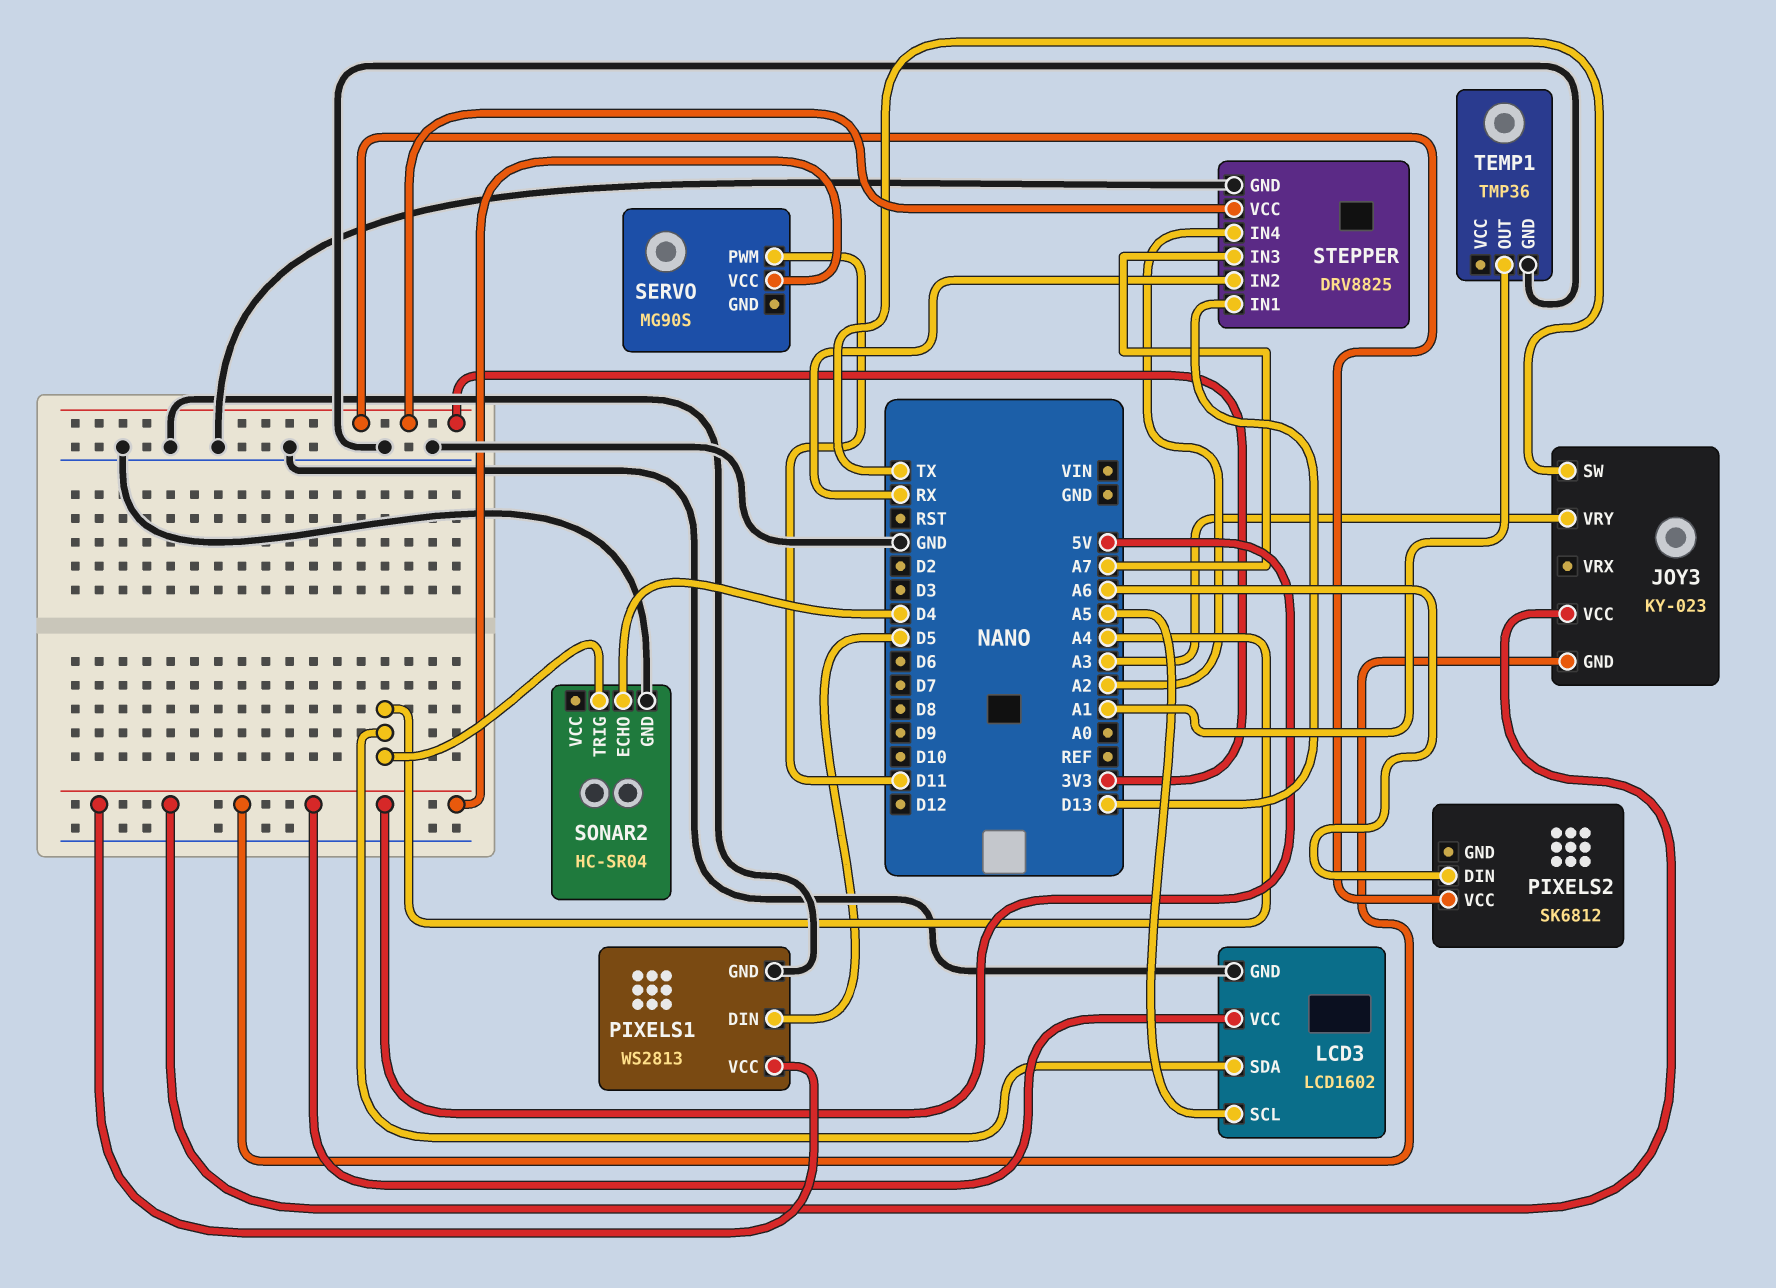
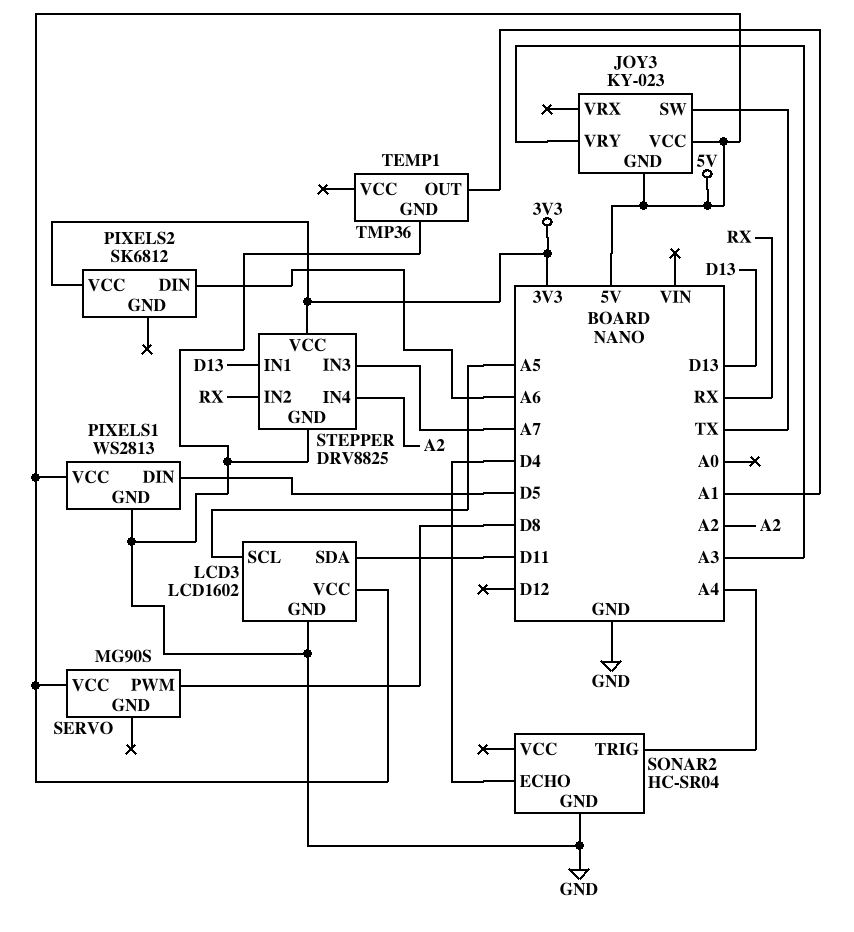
LCD3 pin SDA: A4 -> D11
SERVO pin PWM: D11 -> D8

